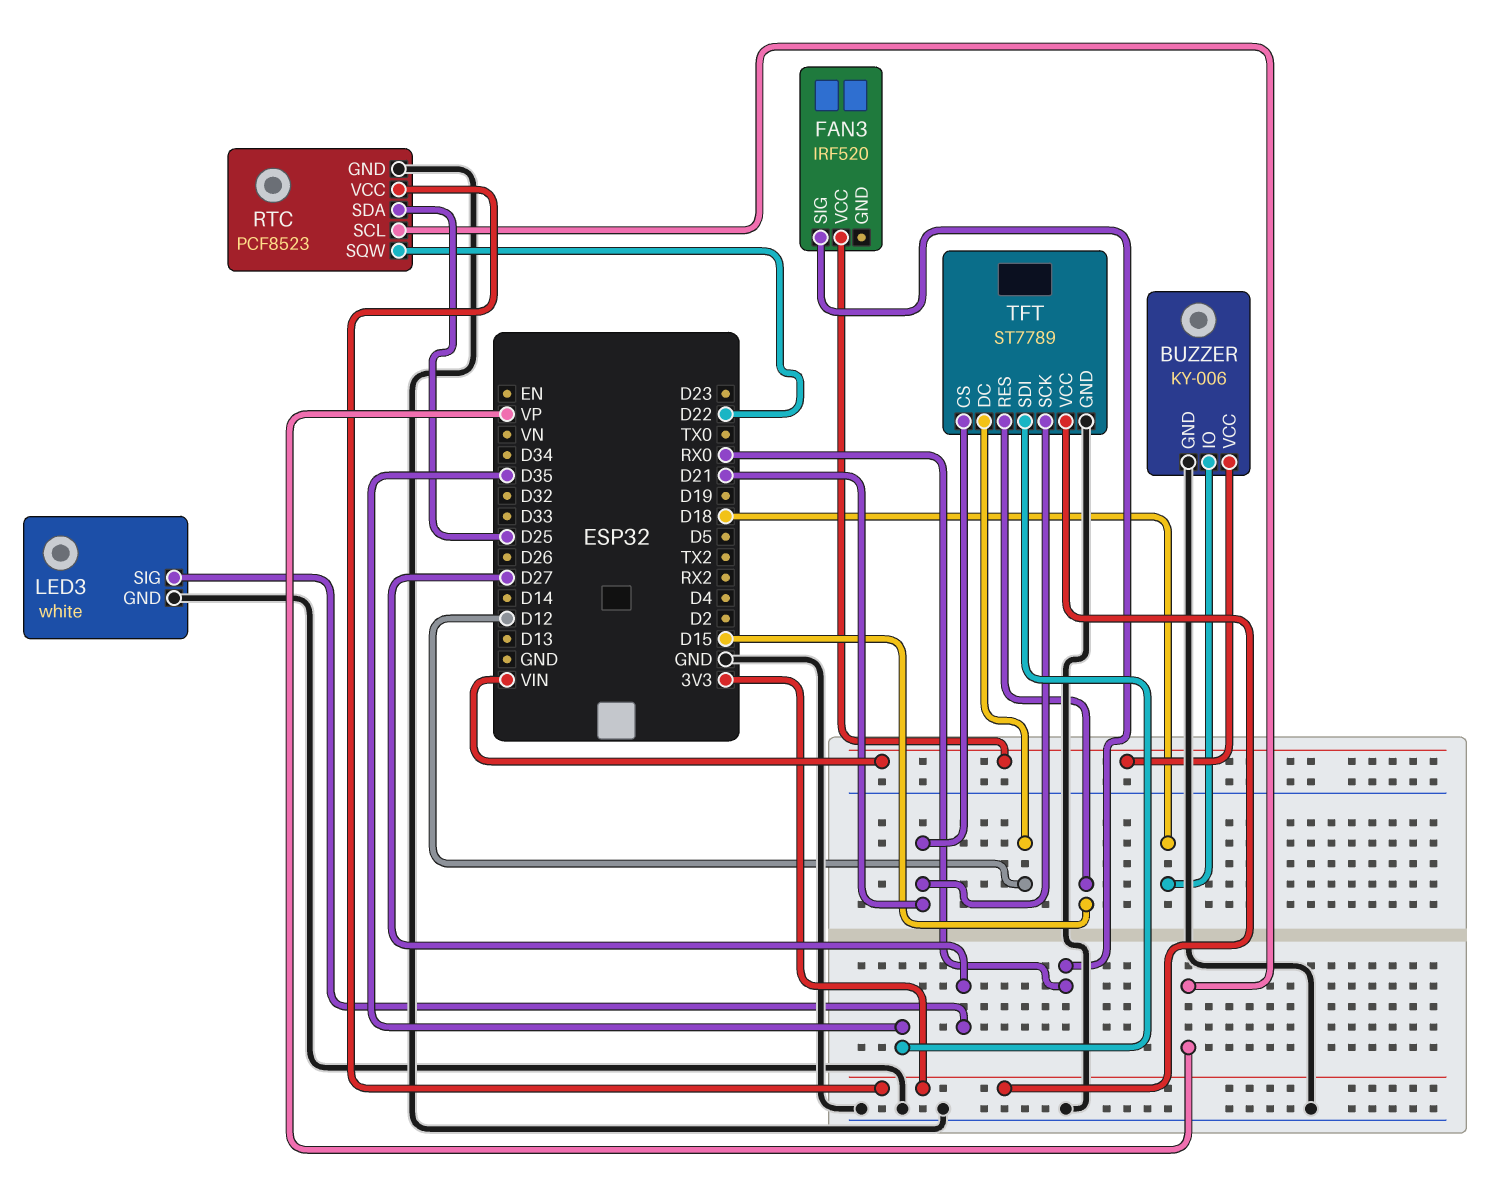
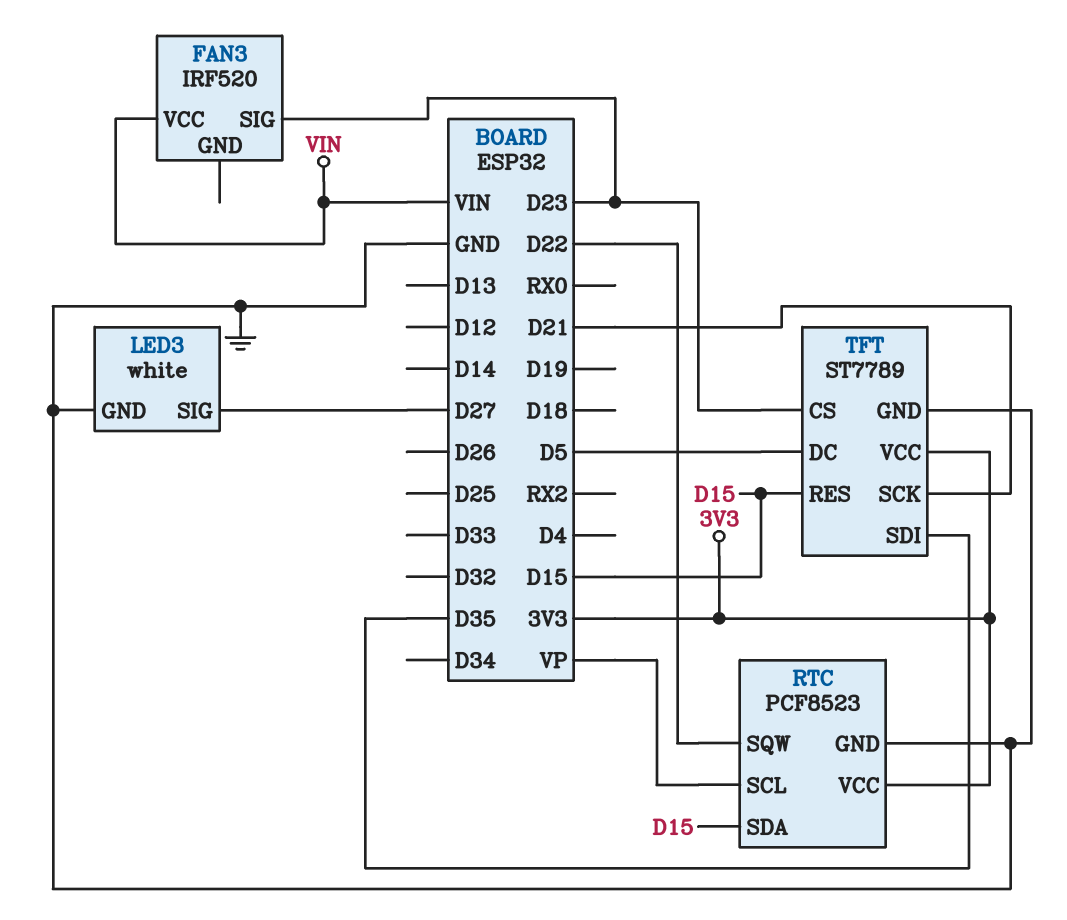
BUZZER: KY-006 -> none
BUZZER pin GND: GND -> none
BUZZER pin IO: D18 -> none
BUZZER pin VCC: VIN -> none
FAN3 pin SIG: RX0 -> D23
RTC pin SDA: D25 -> D15
TFT pin CS: D21 -> D23
TFT pin DC: D12 -> D5

